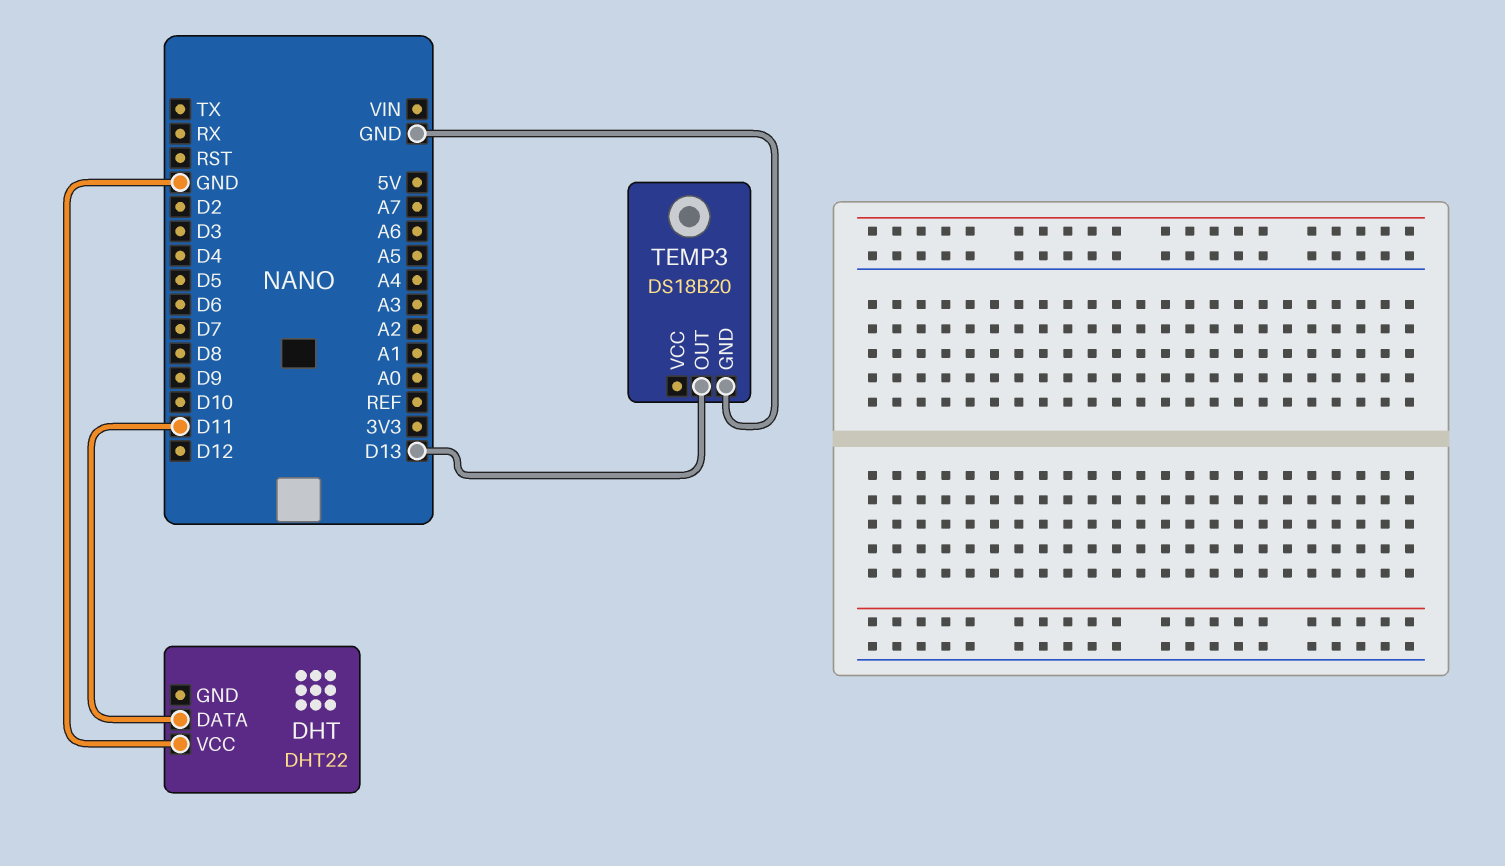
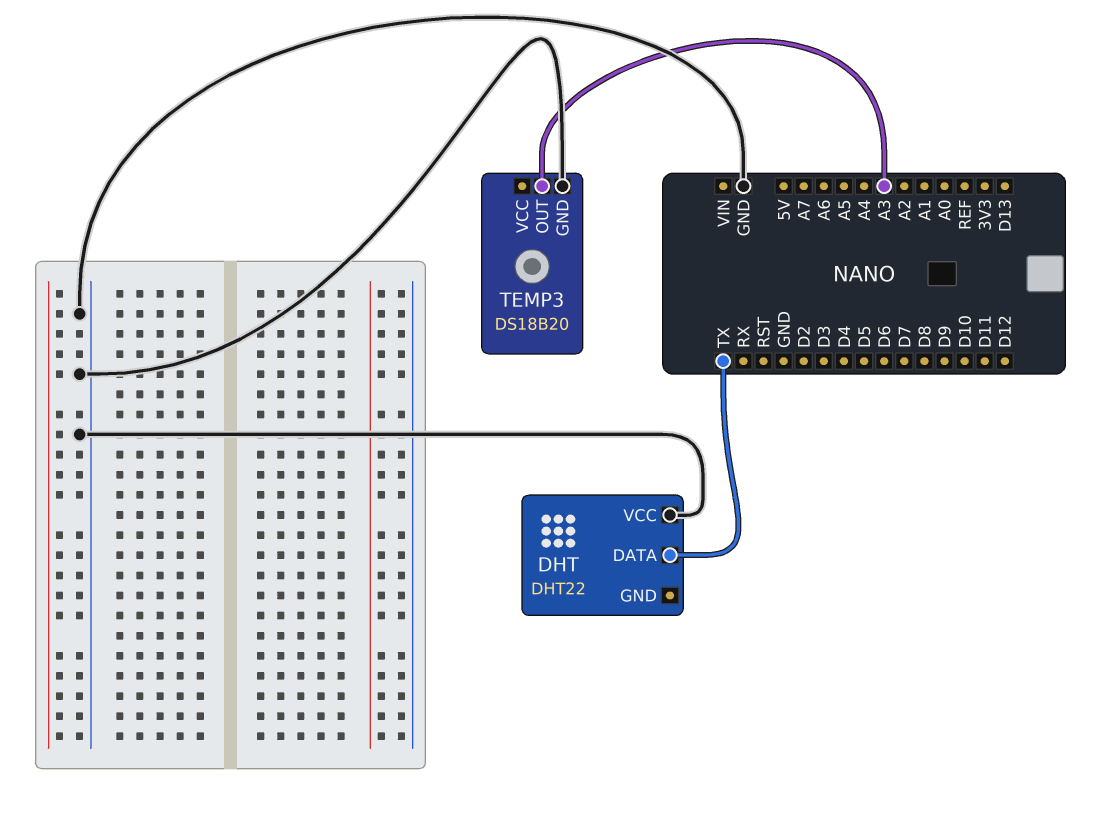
DHT pin DATA: D11 -> TX
TEMP3 pin OUT: D13 -> A3

